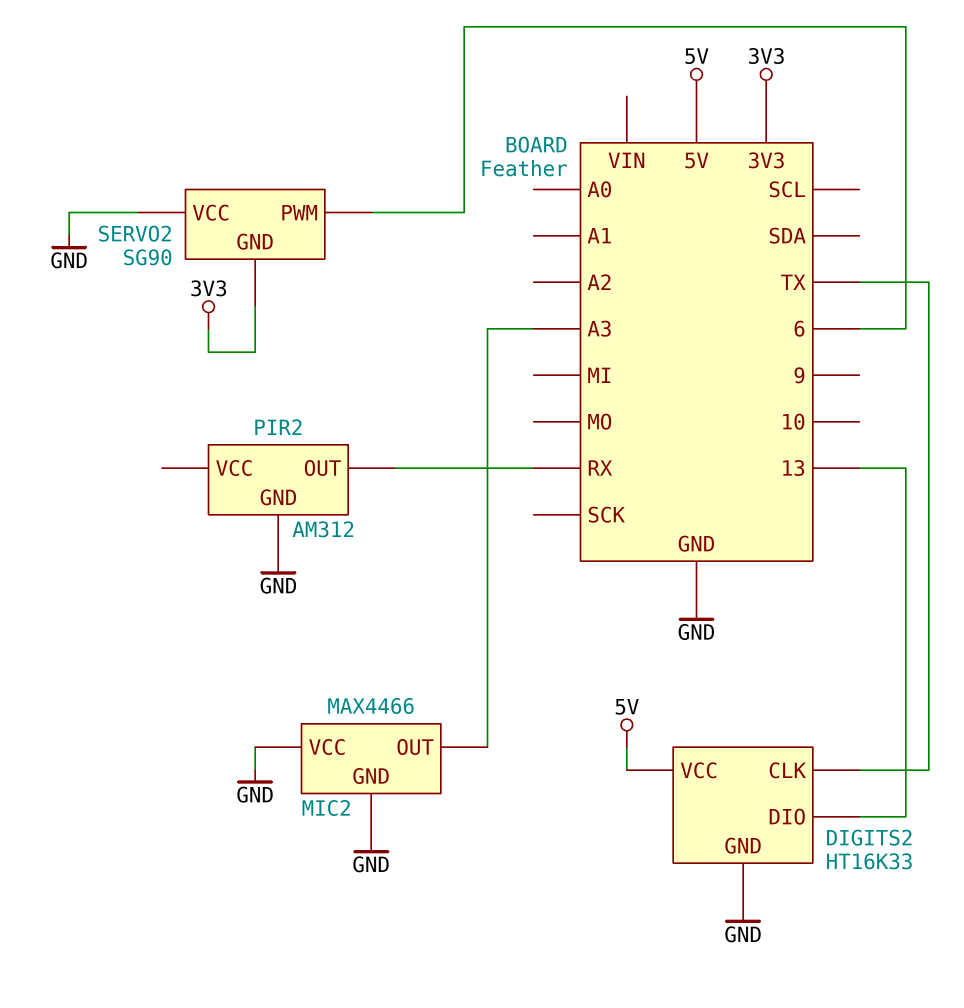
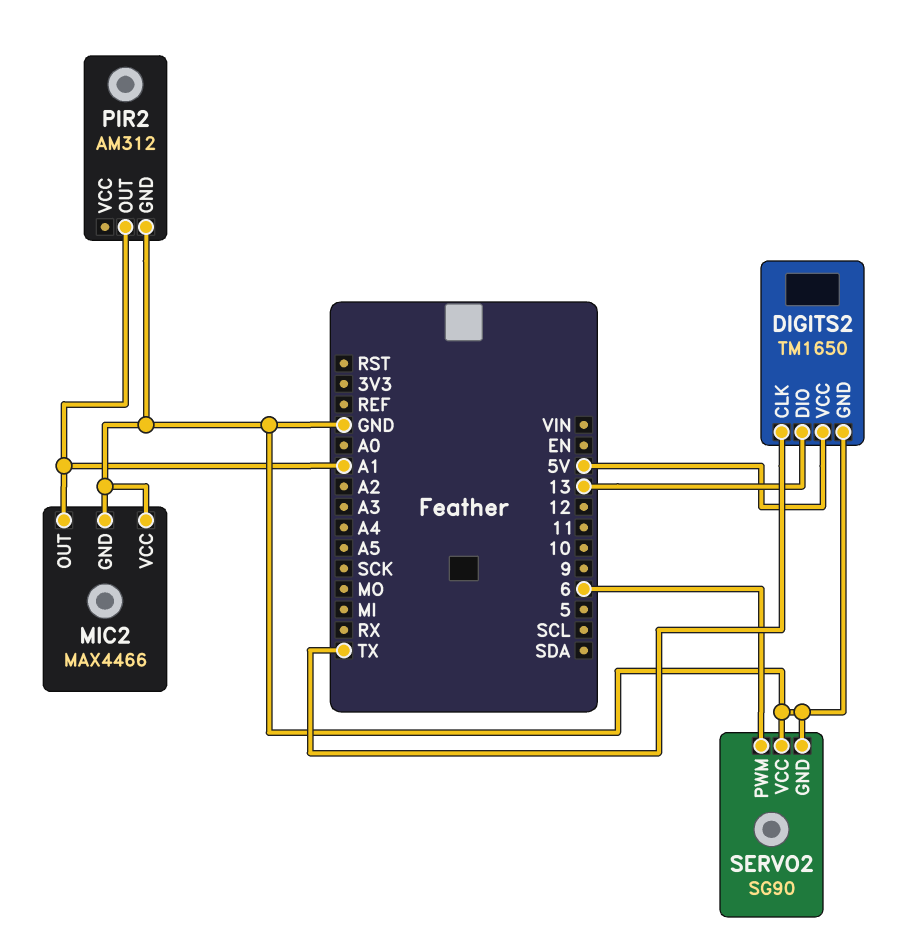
DIGITS2: HT16K33 -> TM1650
MIC2 pin OUT: A3 -> A1
PIR2 pin OUT: RX -> A1
SERVO2 pin GND: 3V3 -> GND

